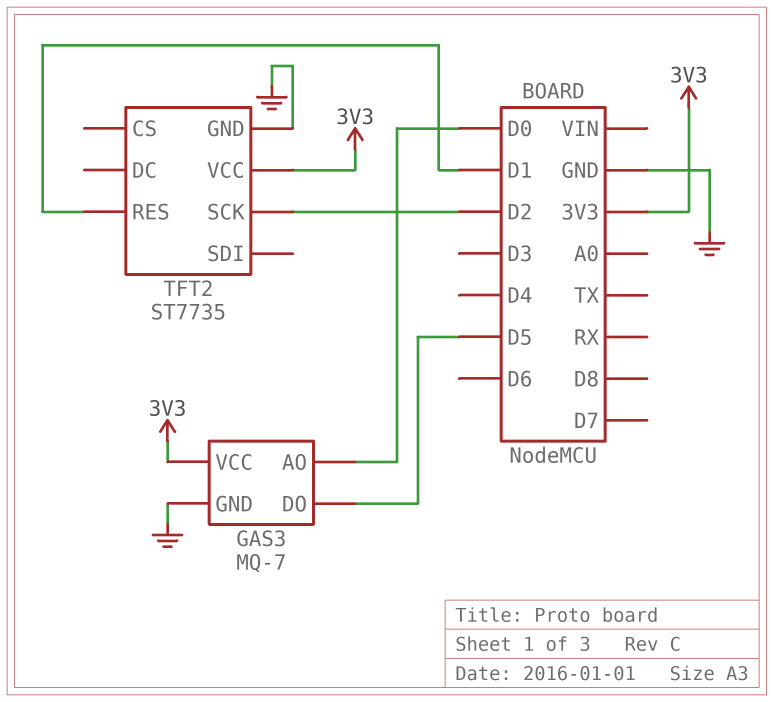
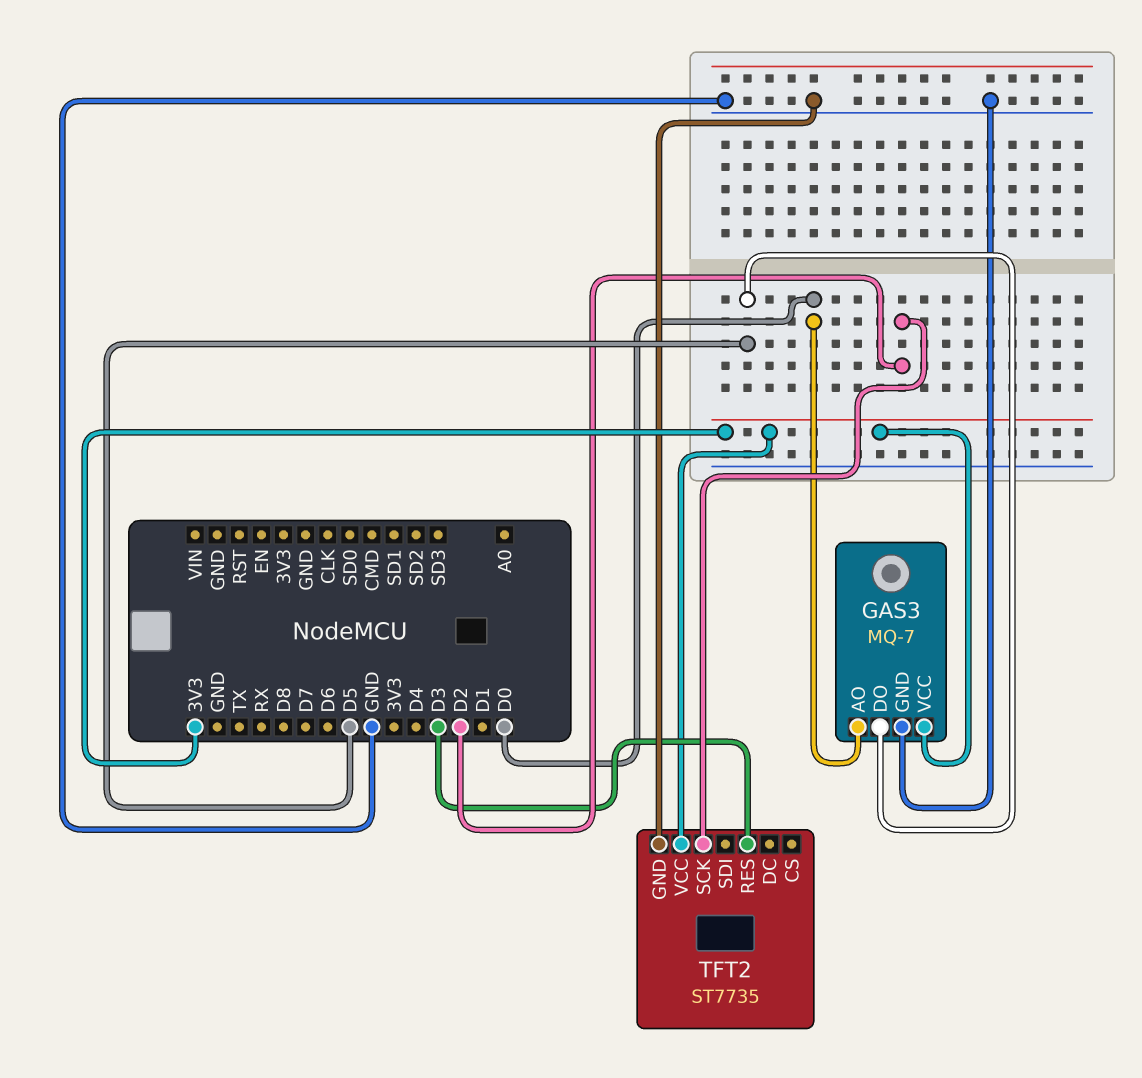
TFT2 pin RES: D1 -> D3

